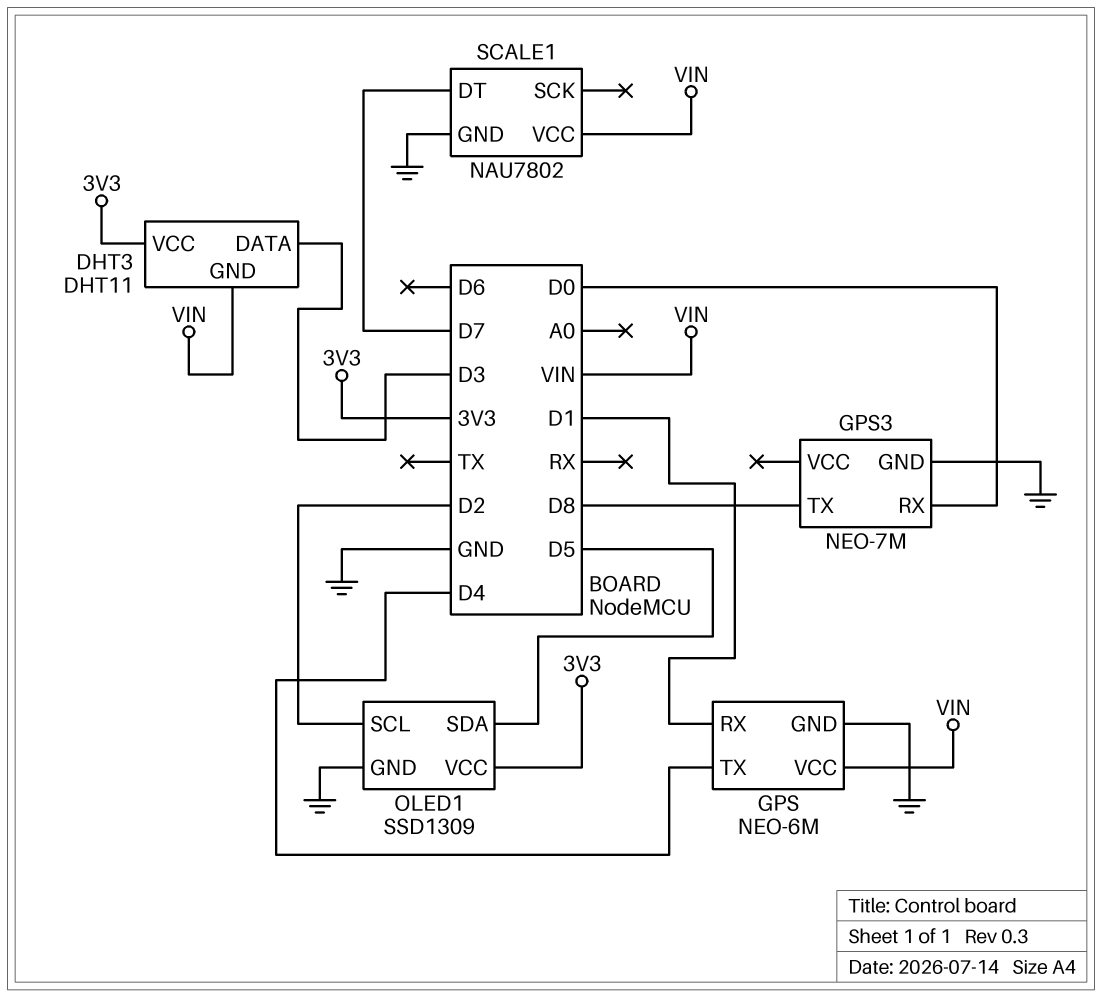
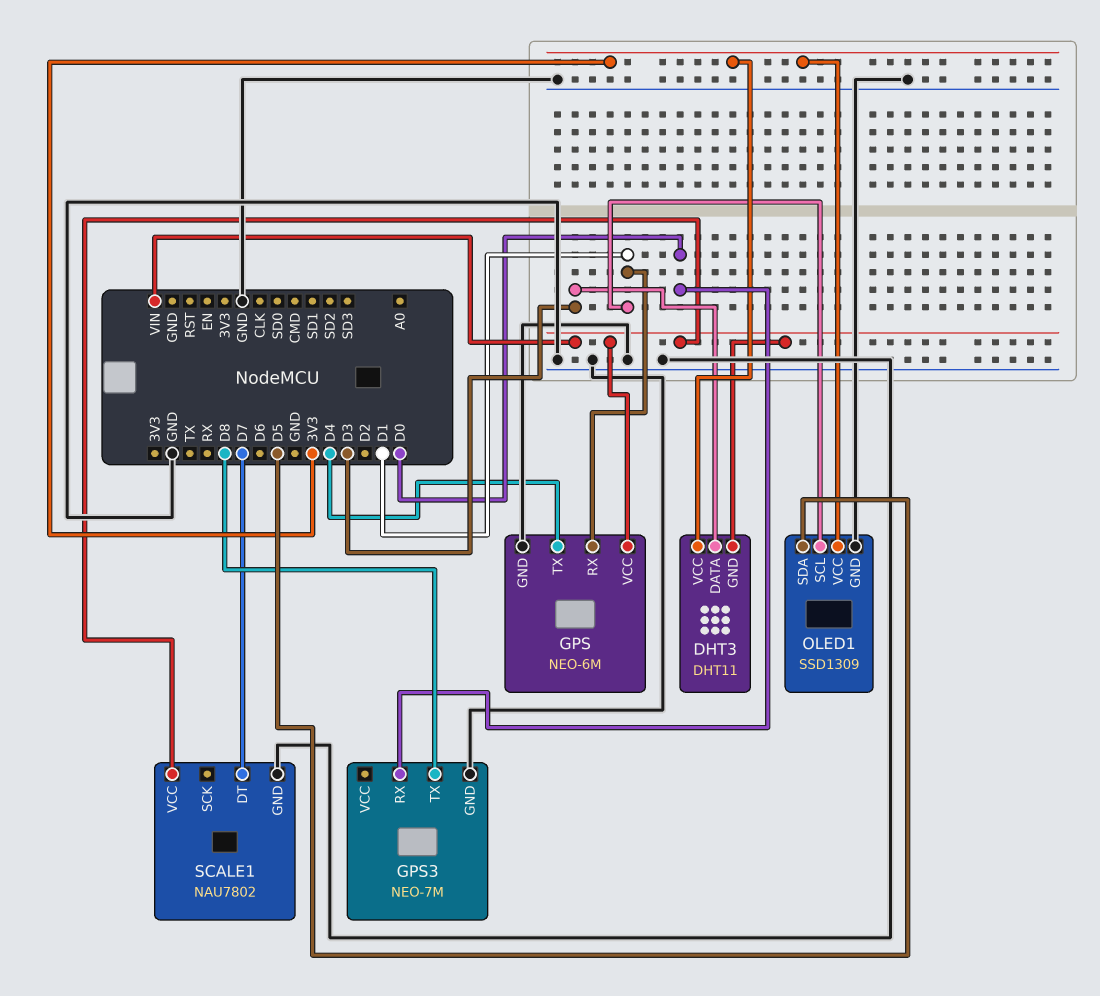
OLED1 pin SCL: D2 -> D1

